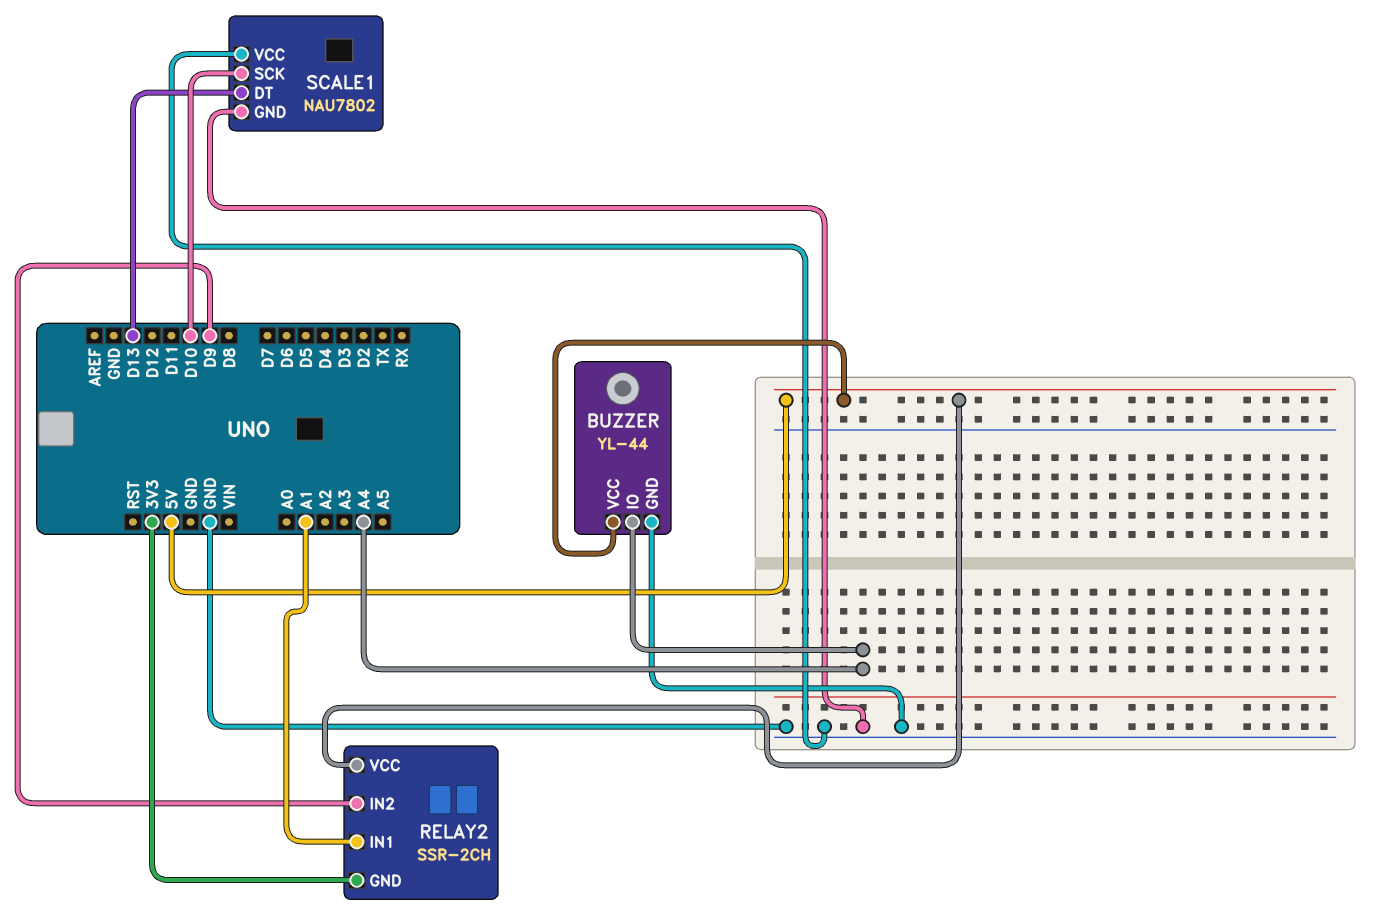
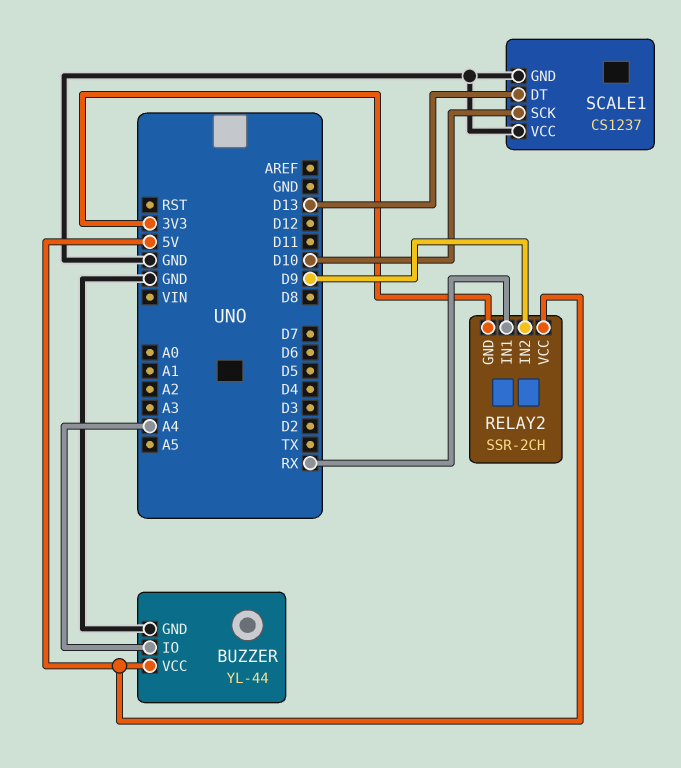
RELAY2 pin IN1: A1 -> RX
SCALE1: NAU7802 -> CS1237

